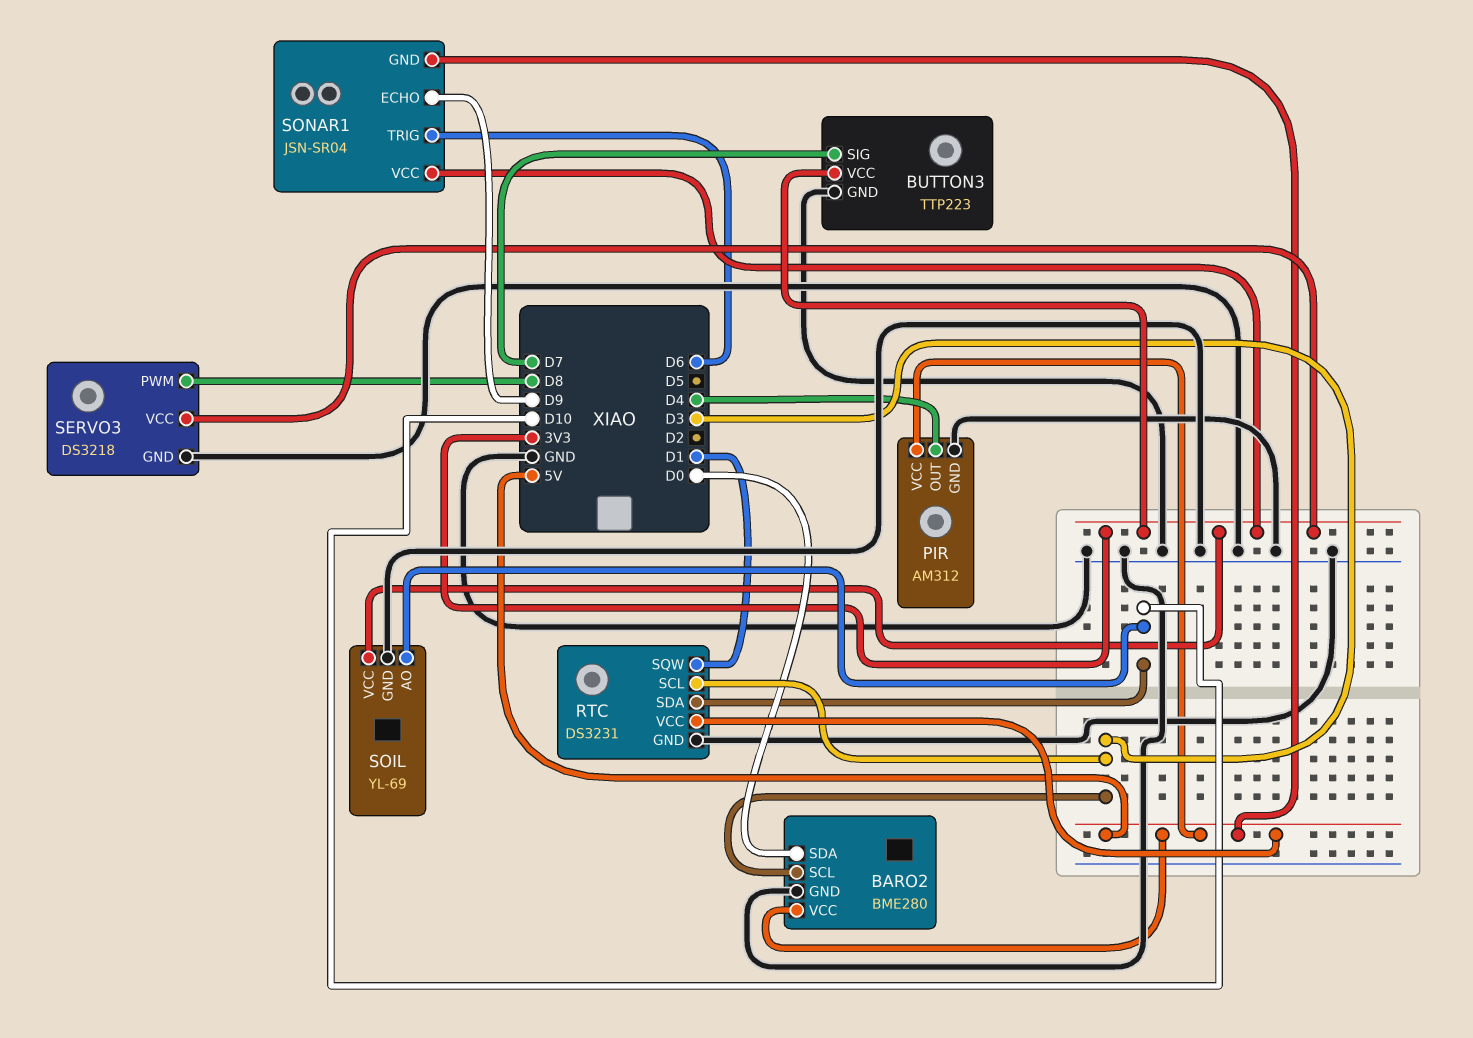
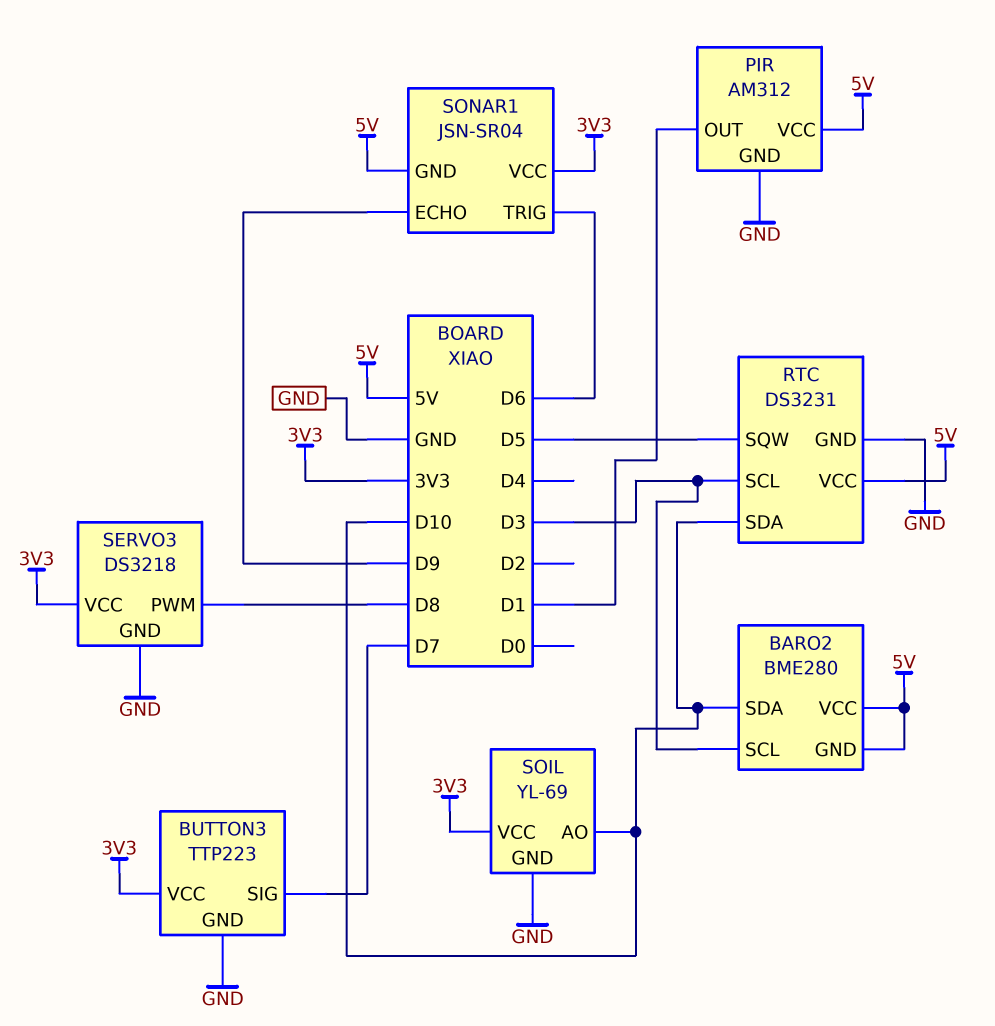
BARO2 pin GND: GND -> 5V
BARO2 pin SDA: D0 -> D10
PIR pin OUT: D4 -> D1
RTC pin SQW: D1 -> D5

